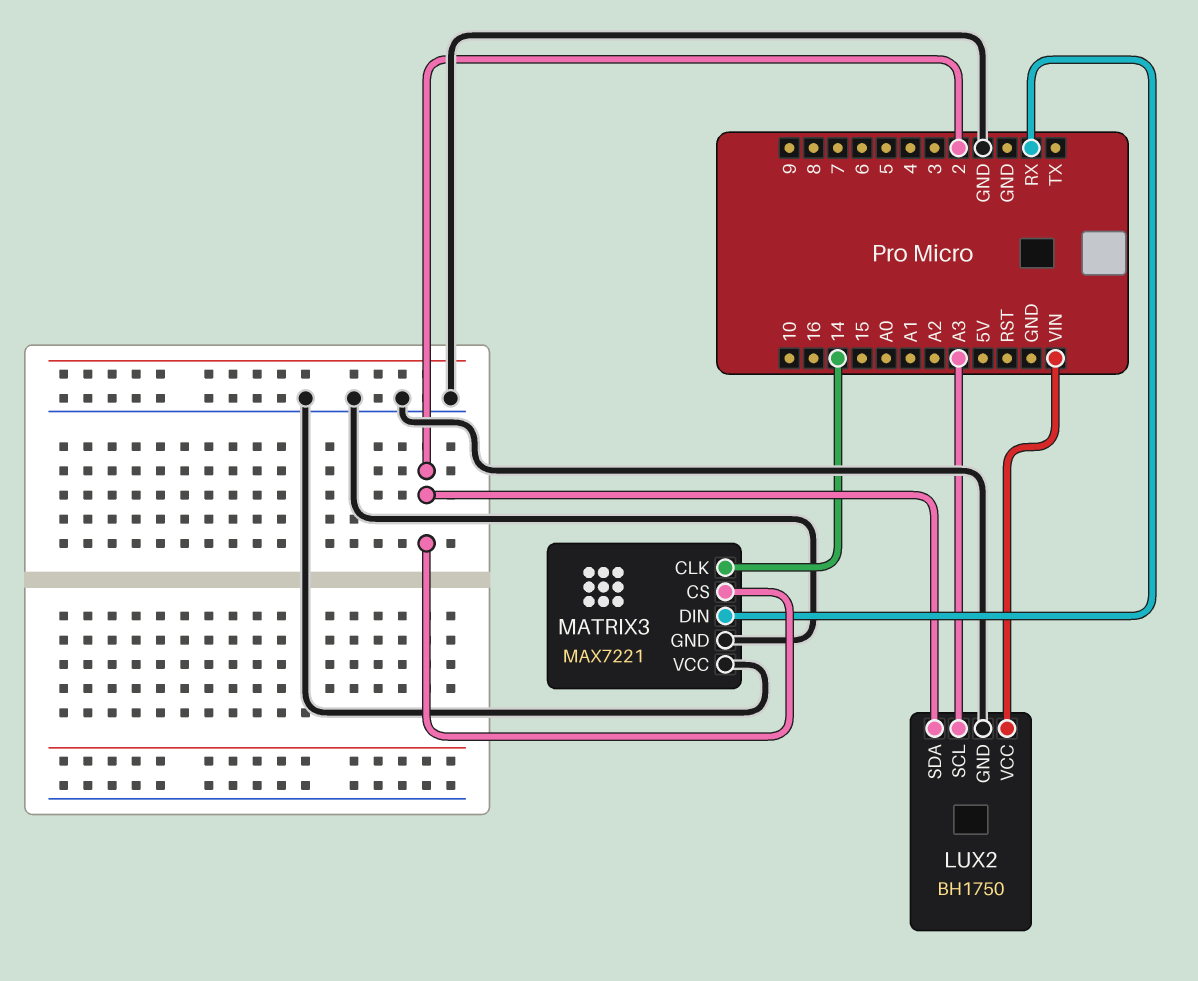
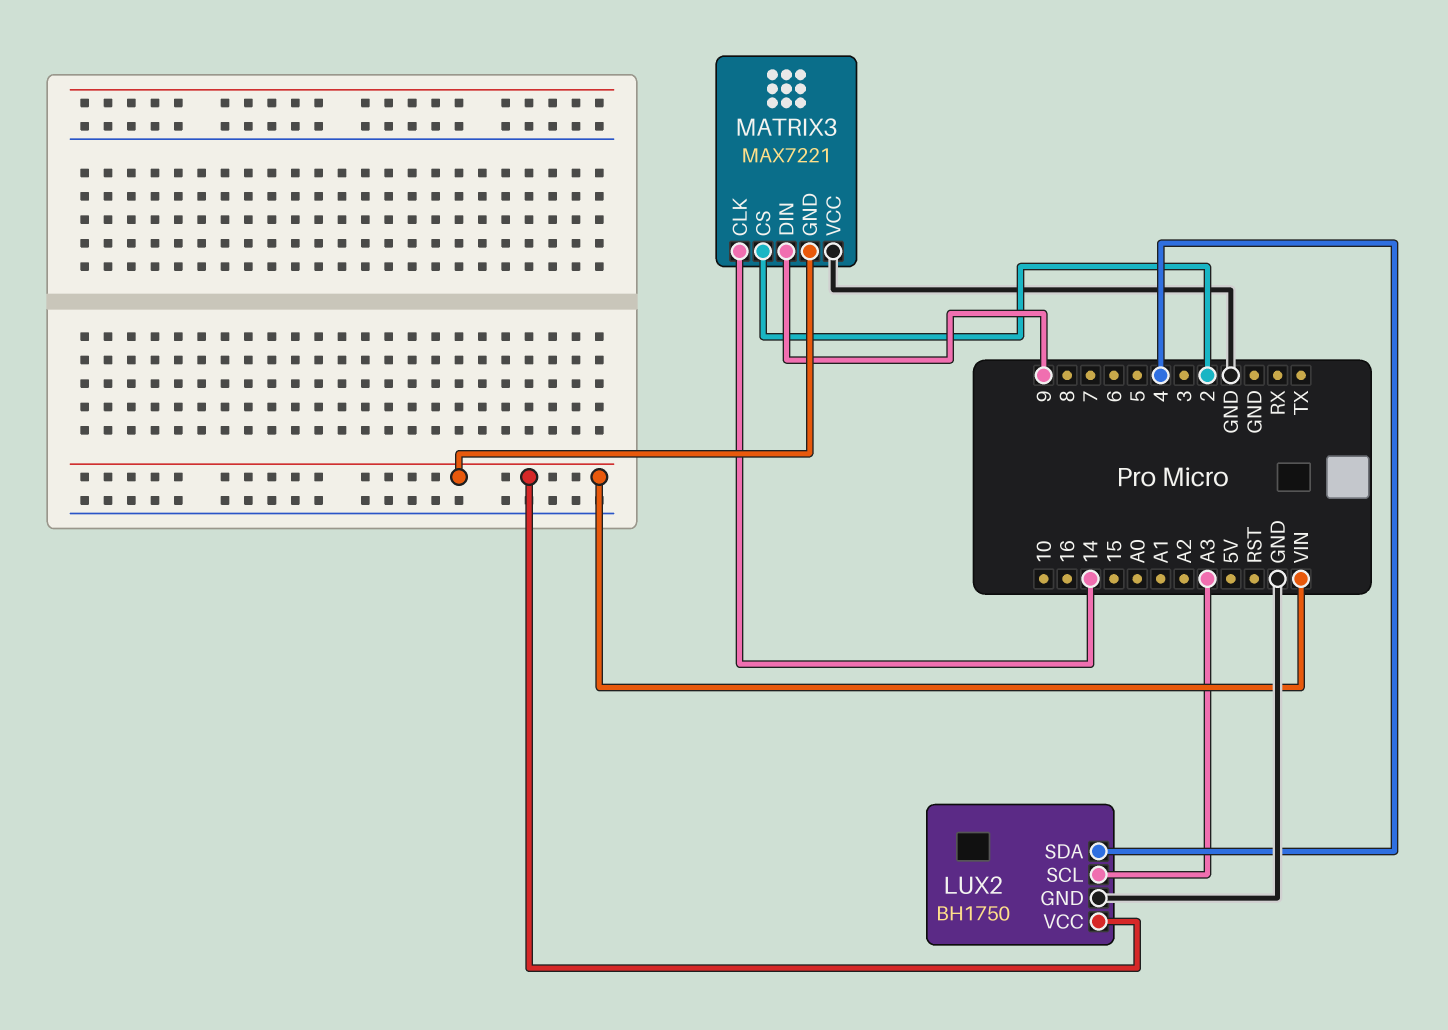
LUX2 pin SDA: 2 -> 4
MATRIX3 pin DIN: RX -> 9
MATRIX3 pin GND: GND -> VIN

